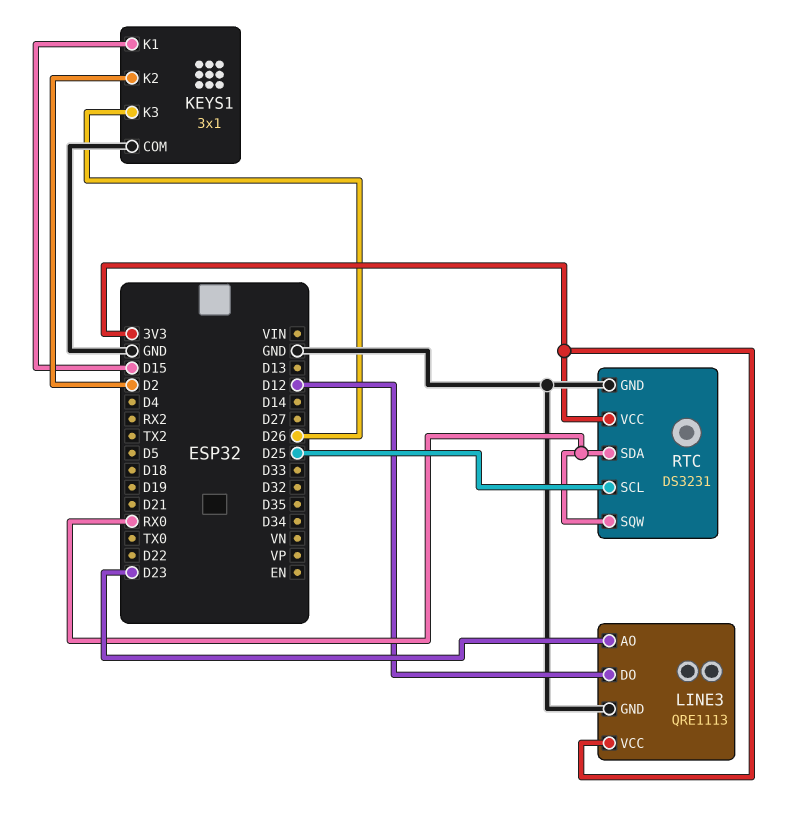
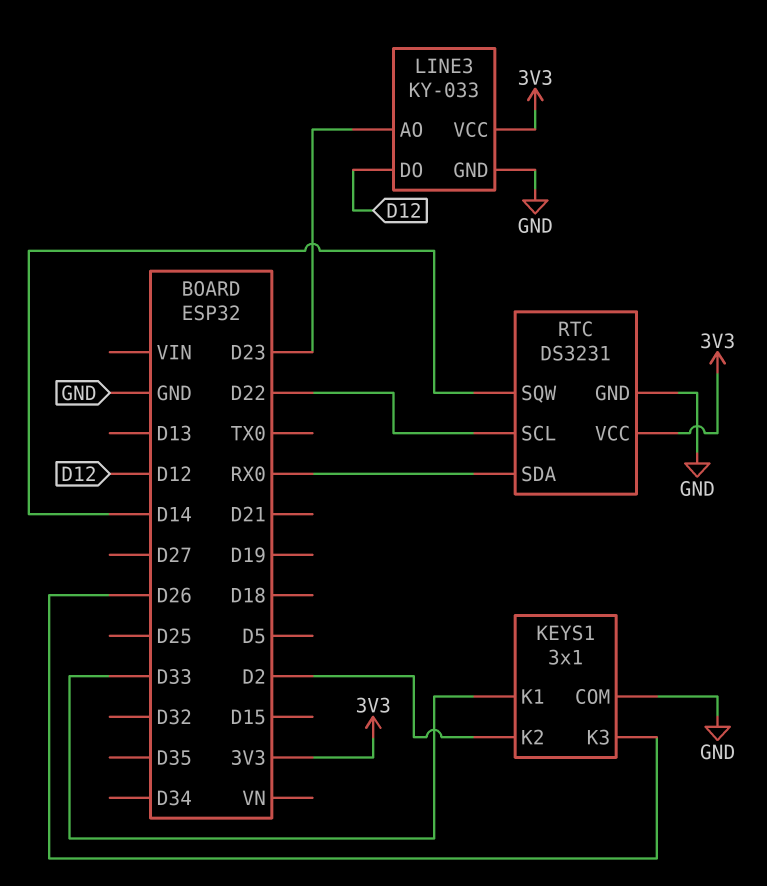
KEYS1 pin K1: D15 -> D33
LINE3: QRE1113 -> KY-033
RTC pin SCL: D25 -> D22
RTC pin SQW: RX0 -> D14

